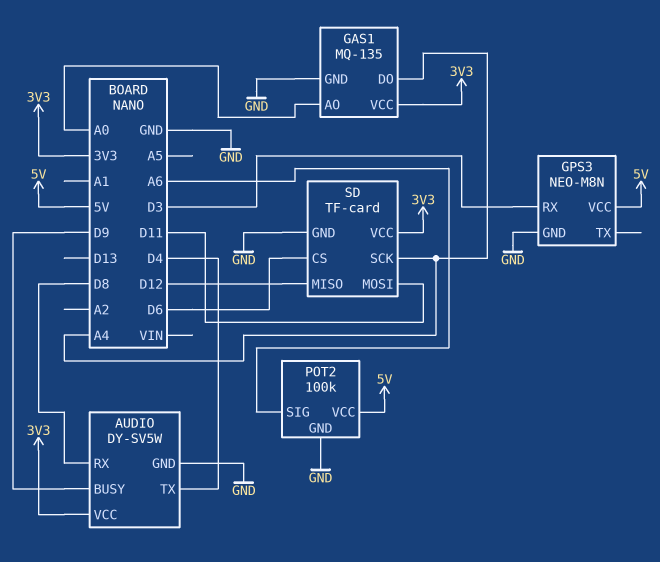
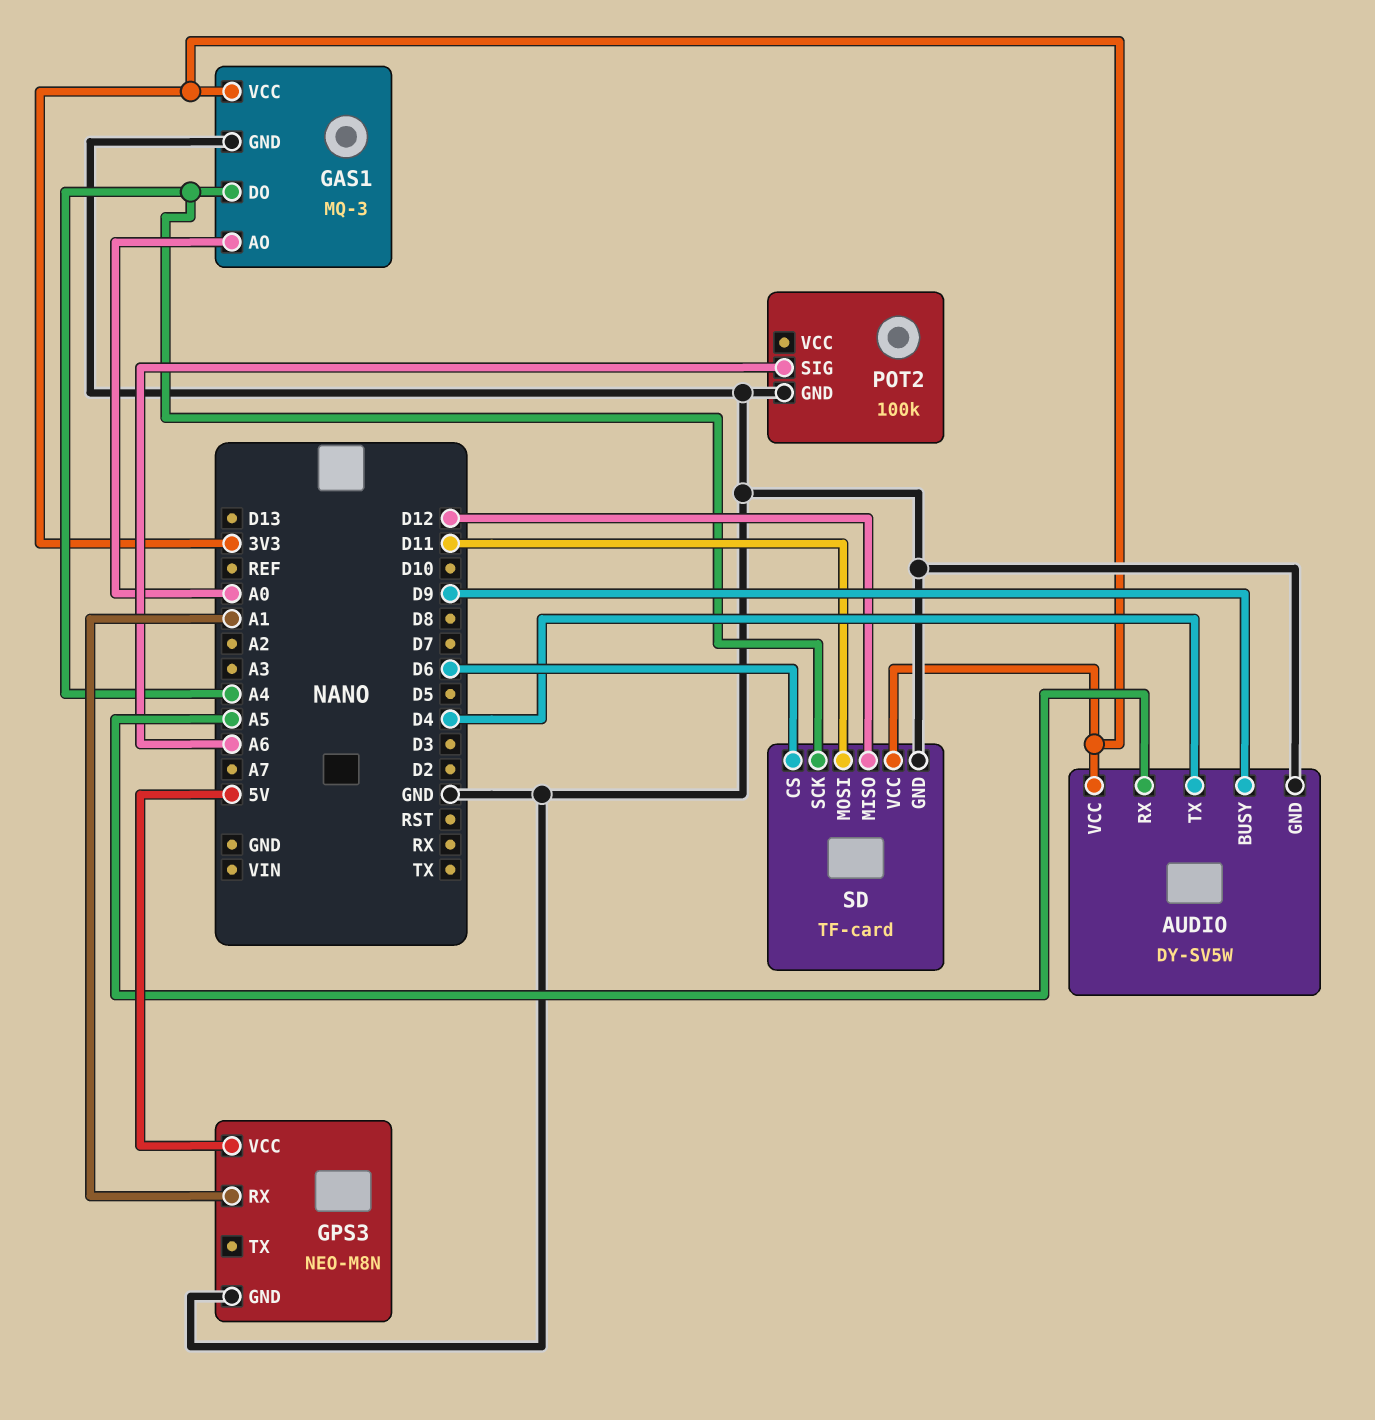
AUDIO pin RX: D8 -> A5
GAS1: MQ-135 -> MQ-3
GPS3 pin RX: D3 -> A1
POT2 pin VCC: 5V -> none

